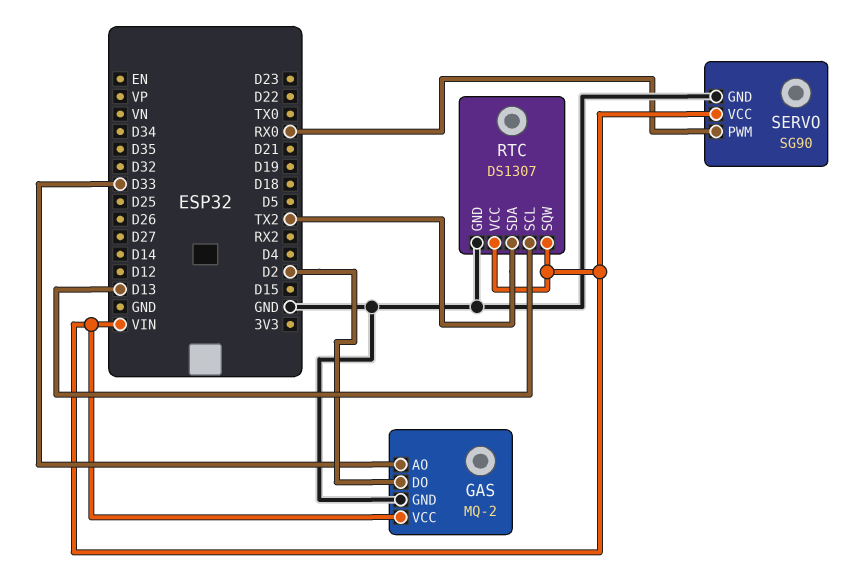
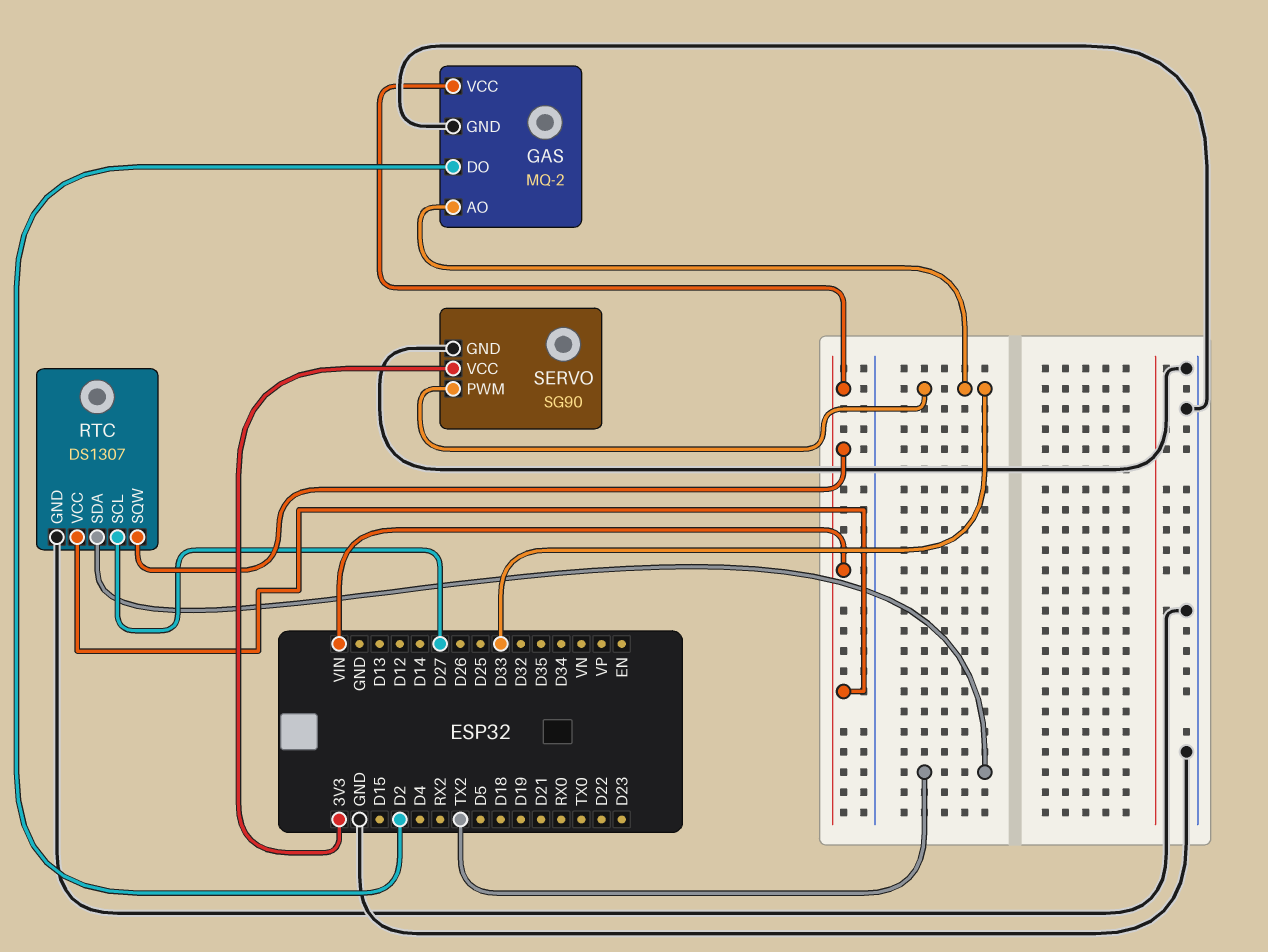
RTC pin SCL: D13 -> D27
SERVO pin PWM: RX0 -> D33
SERVO pin VCC: VIN -> 3V3

